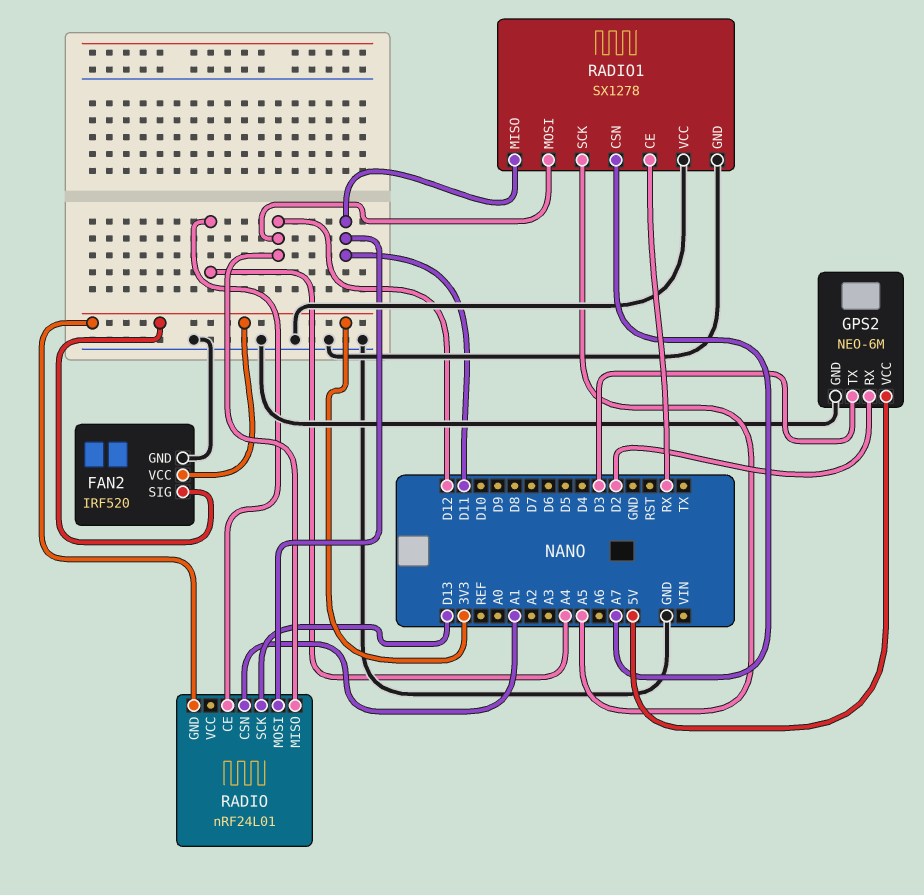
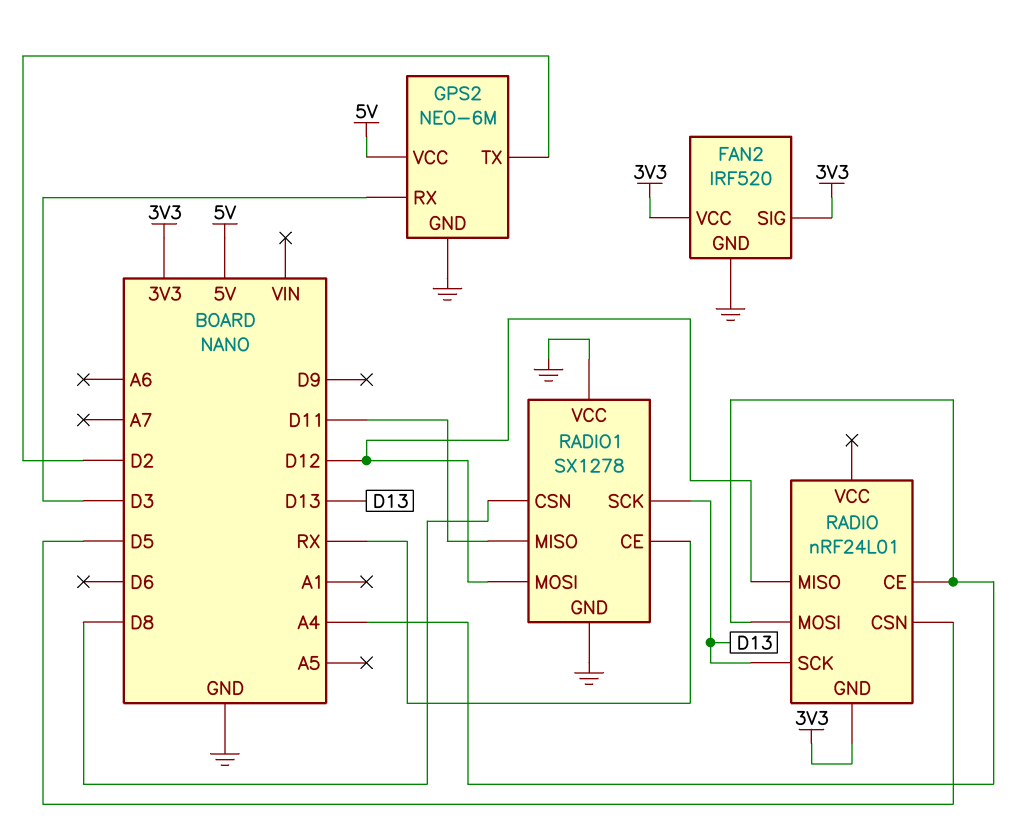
GPS2 pin RX: D2 -> D3
GPS2 pin TX: D3 -> D2
RADIO pin CSN: A1 -> D5
RADIO pin MOSI: D11 -> A4
RADIO1 pin CSN: A7 -> D8
RADIO1 pin SCK: A5 -> D13

